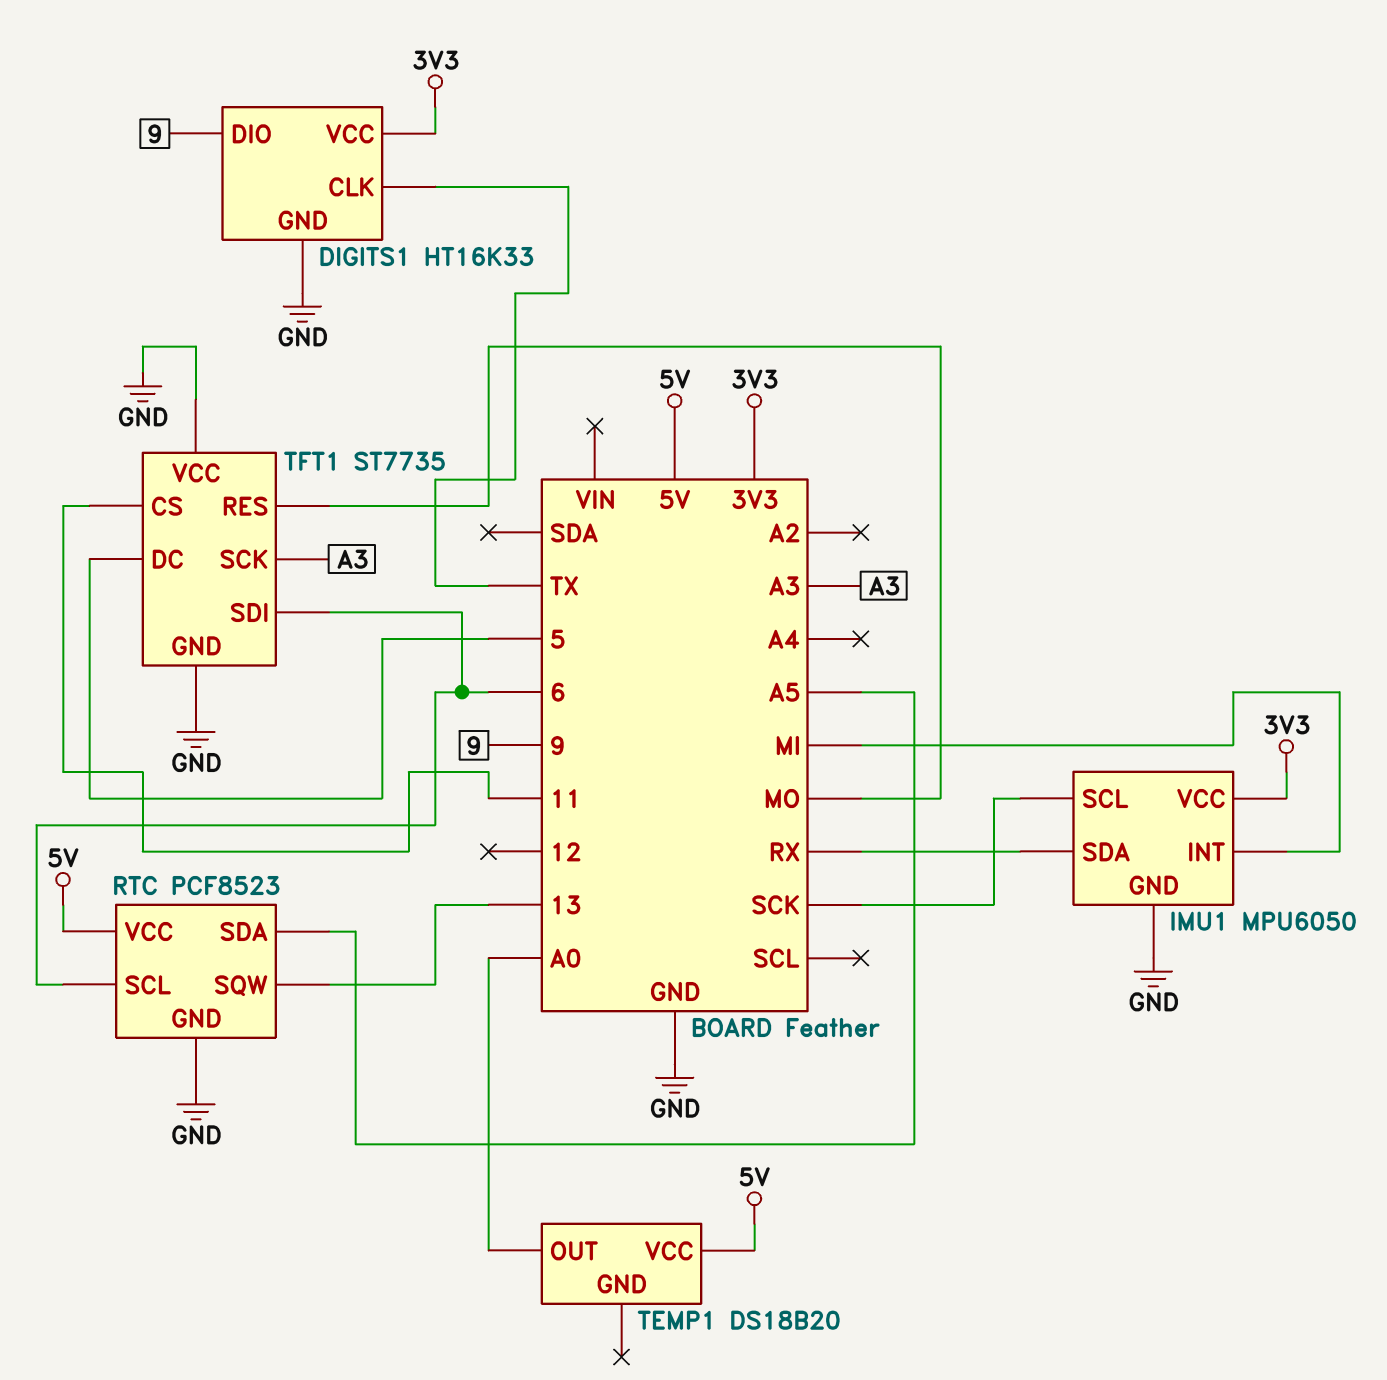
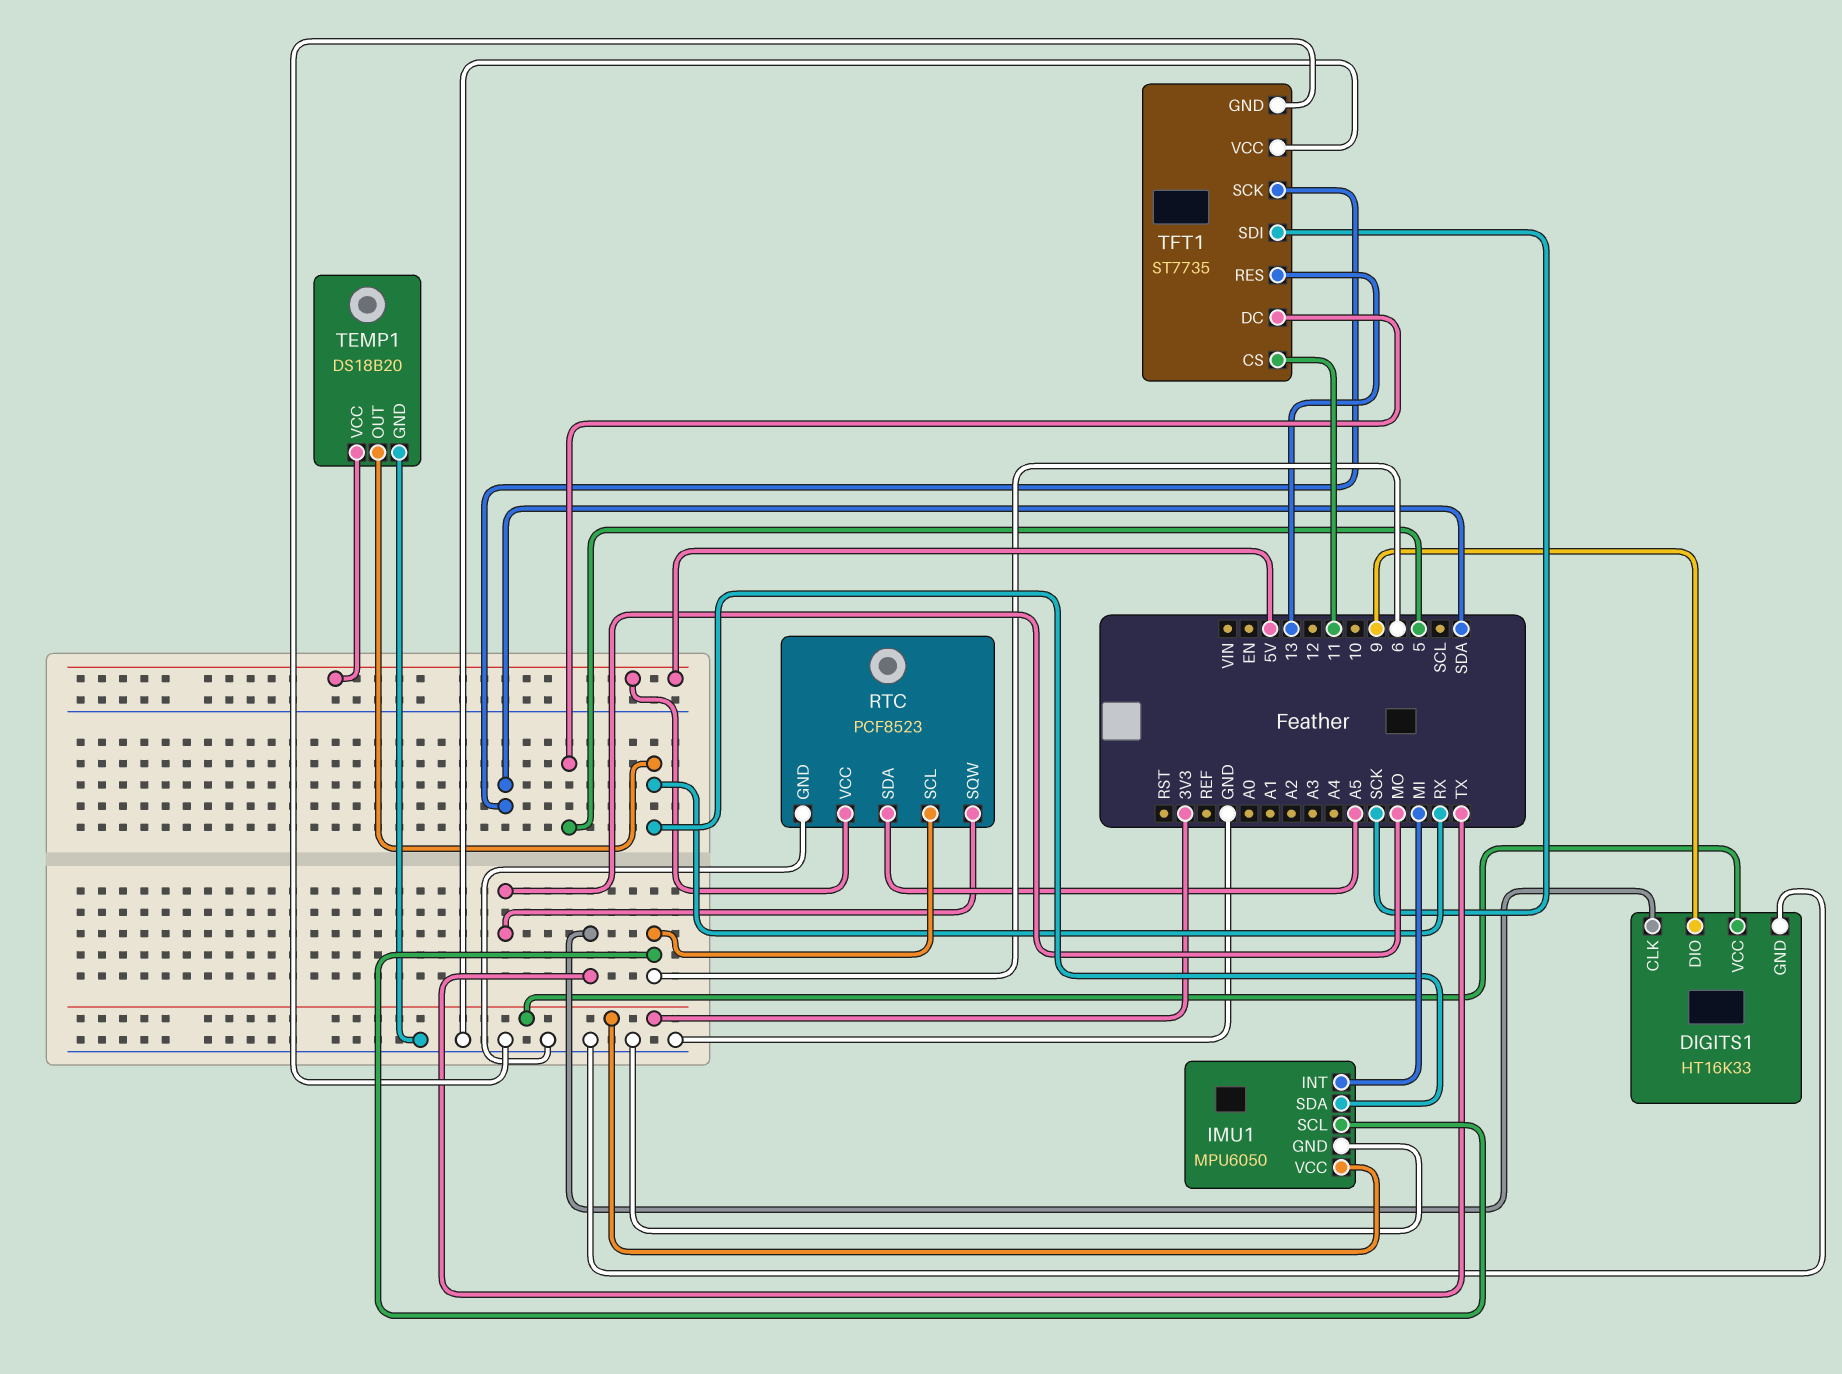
IMU1 pin SCL: SCK -> 6
RTC pin SQW: 13 -> MO
TEMP1 pin GND: none -> GND
TEMP1 pin OUT: A0 -> RX
TFT1 pin RES: MO -> 13
TFT1 pin SCK: A3 -> SDA
TFT1 pin SDI: 6 -> SCK

